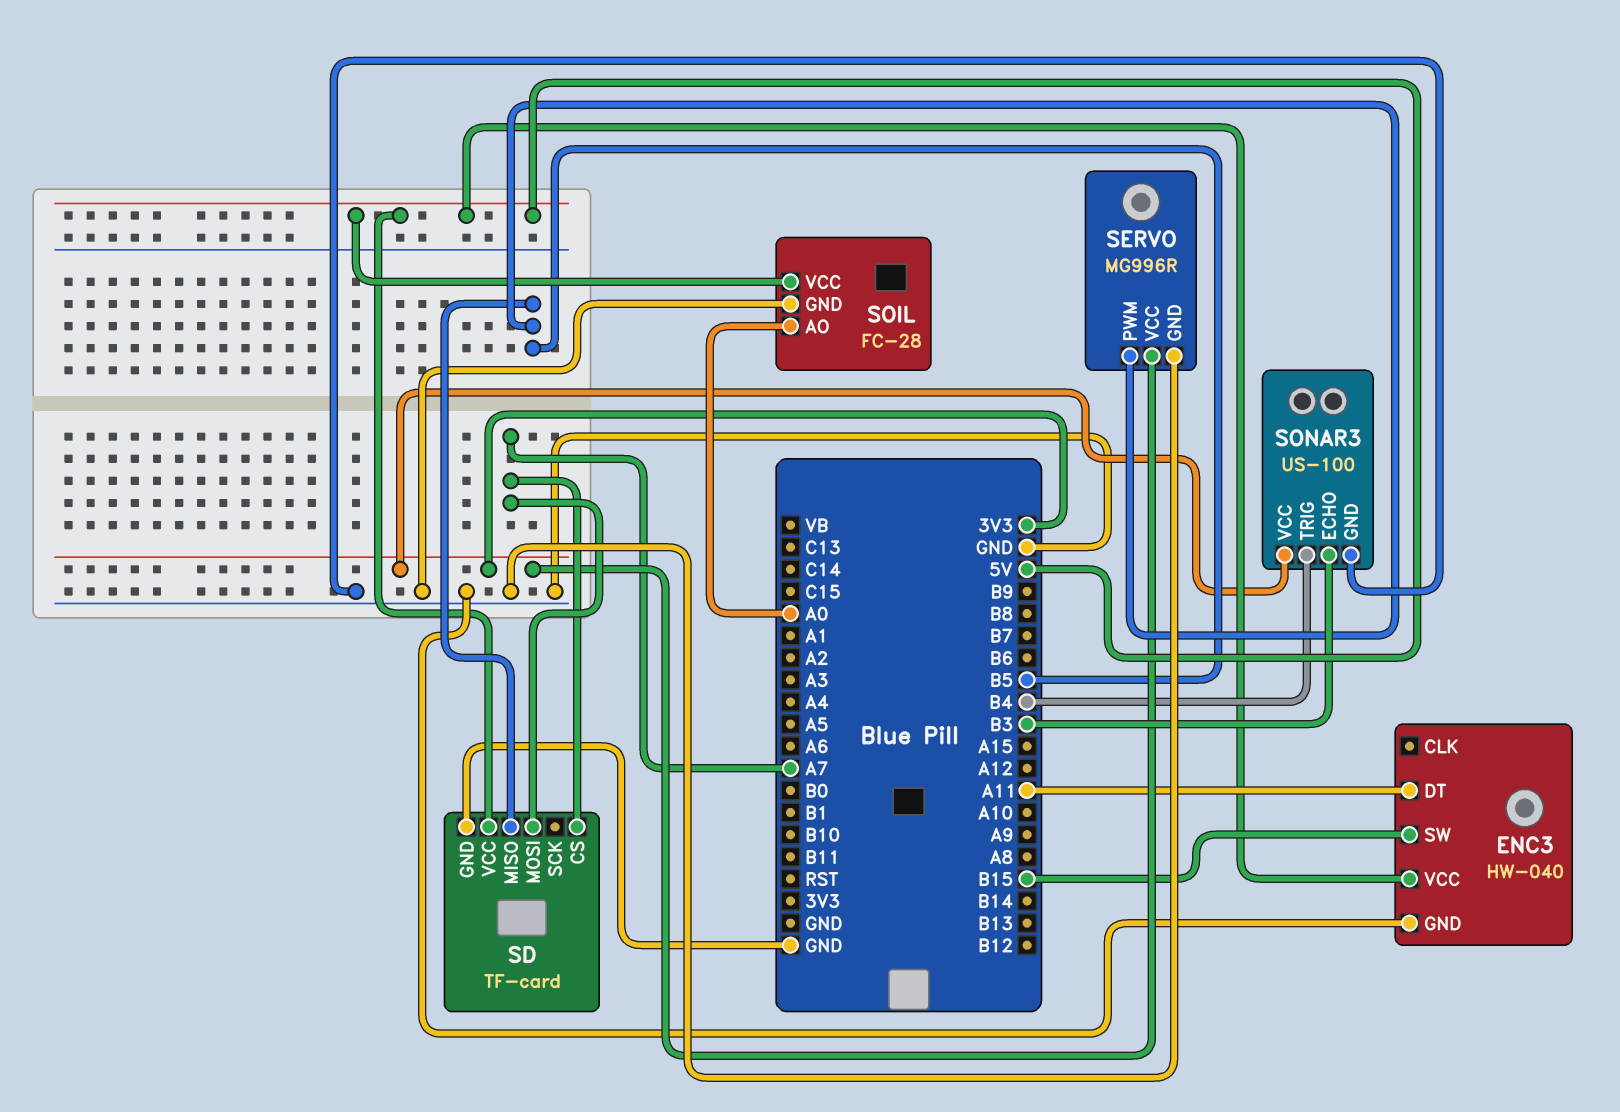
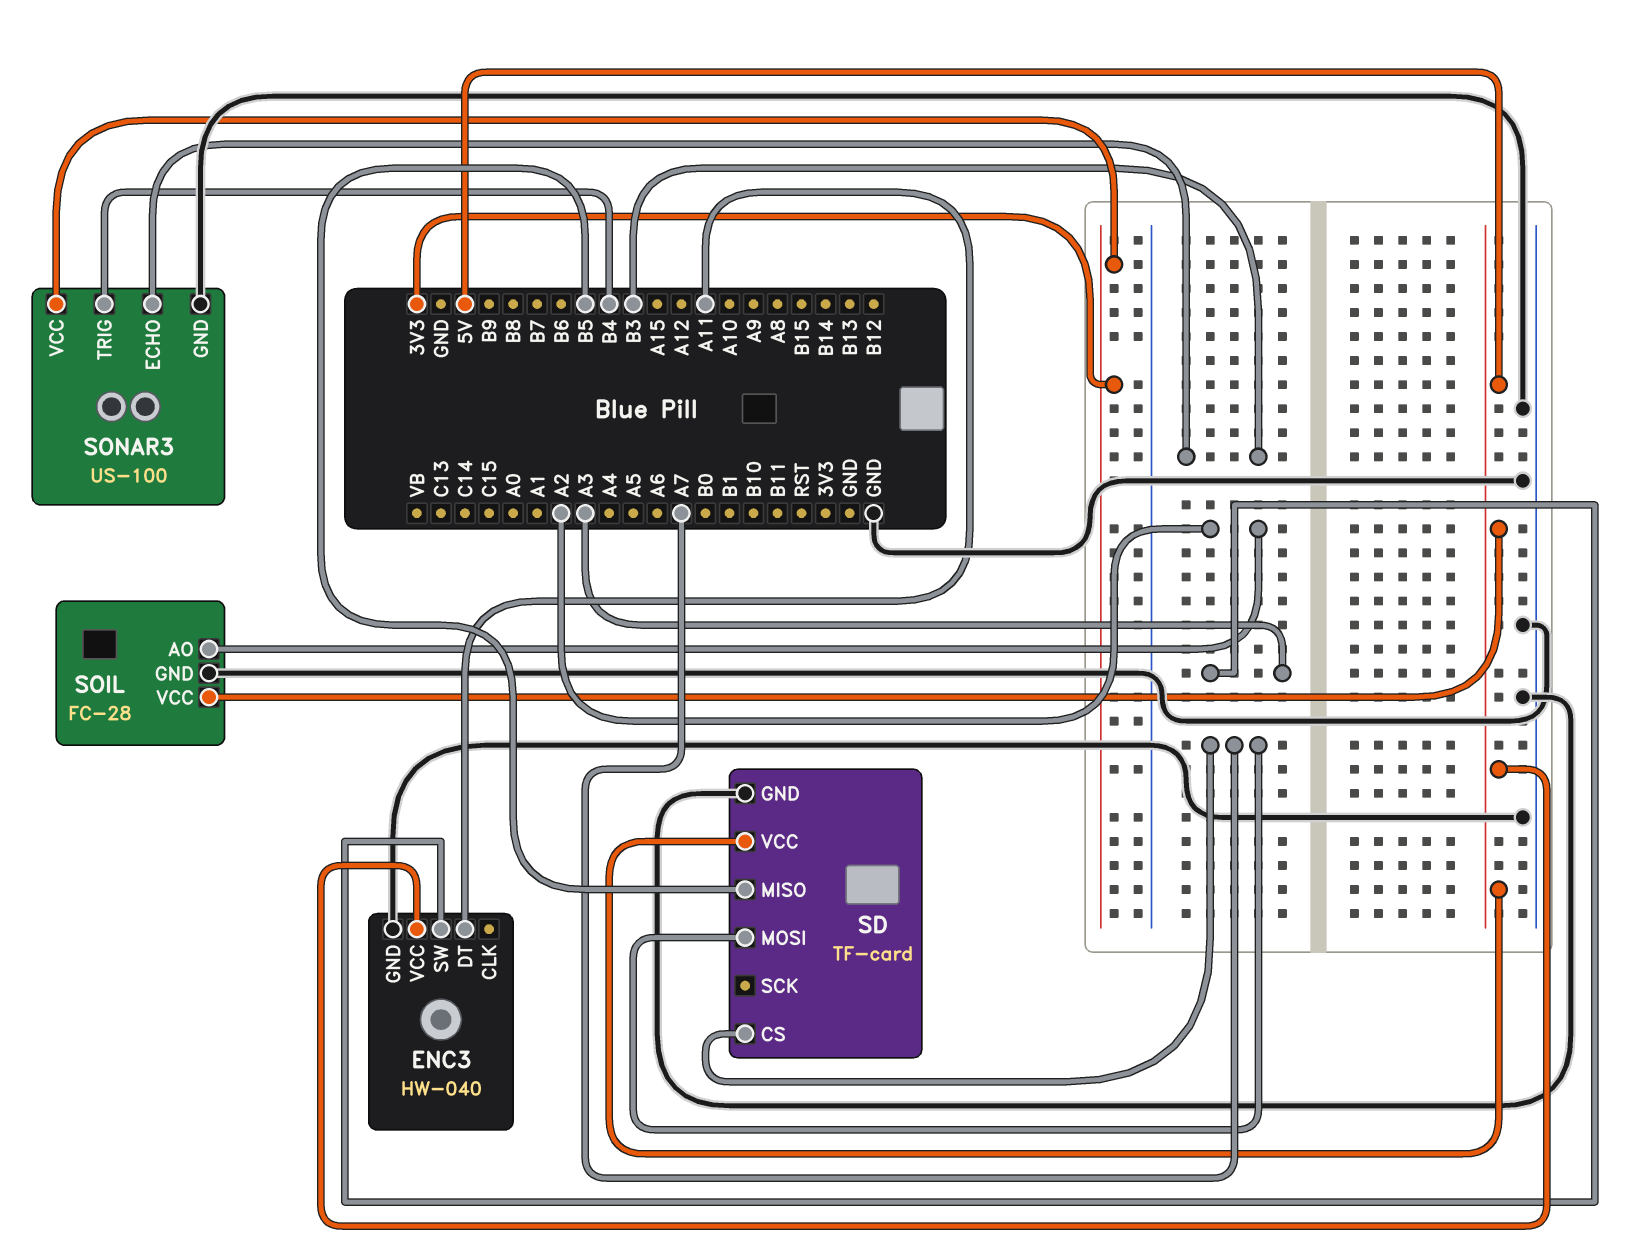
ENC3 pin SW: B15 -> A3
SERVO: MG996R -> none
SERVO pin GND: GND -> none
SERVO pin PWM: B5 -> none
SERVO pin VCC: 3V3 -> none
SOIL pin AO: A0 -> A2

